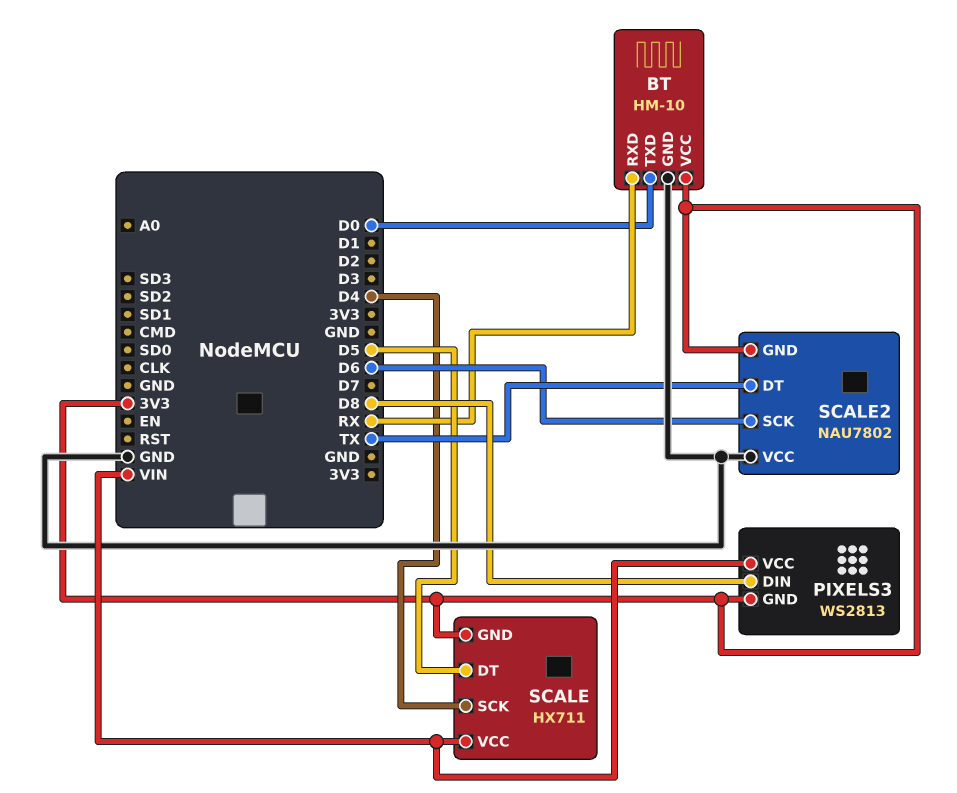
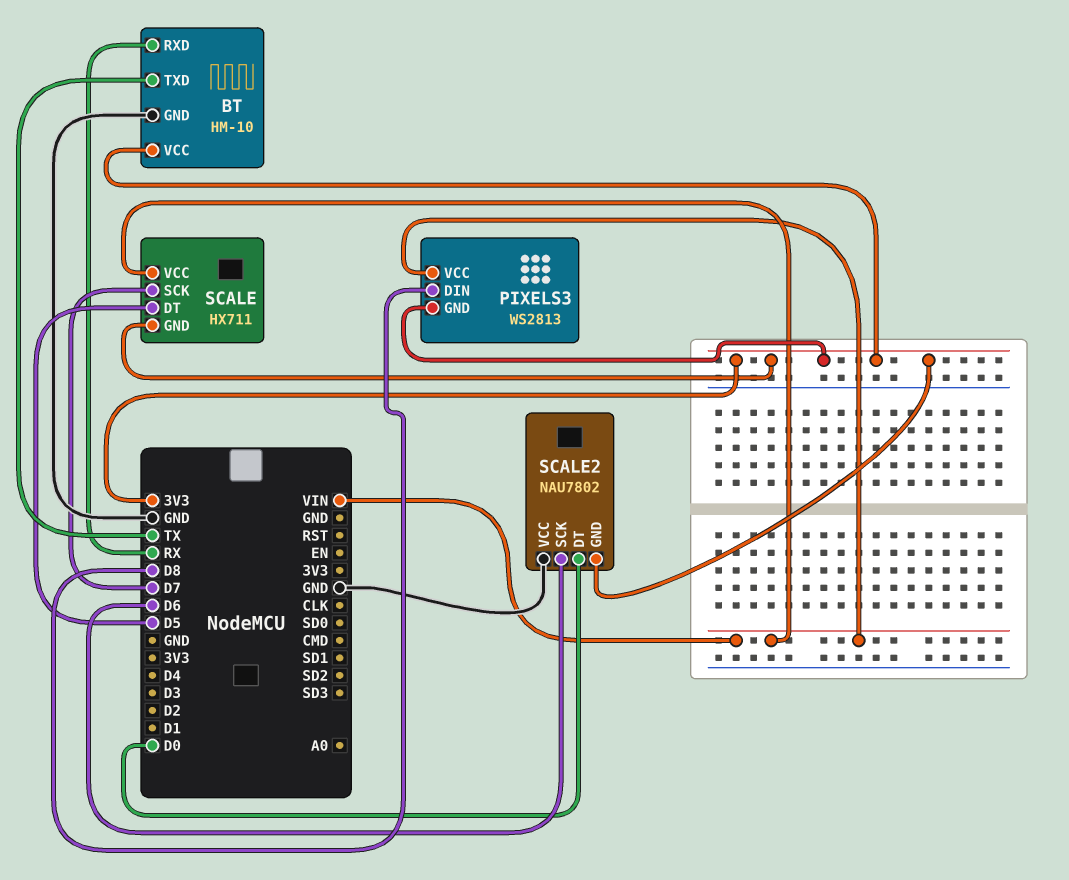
BT pin TXD: D0 -> TX
SCALE pin SCK: D4 -> D7
SCALE2 pin DT: TX -> D0

